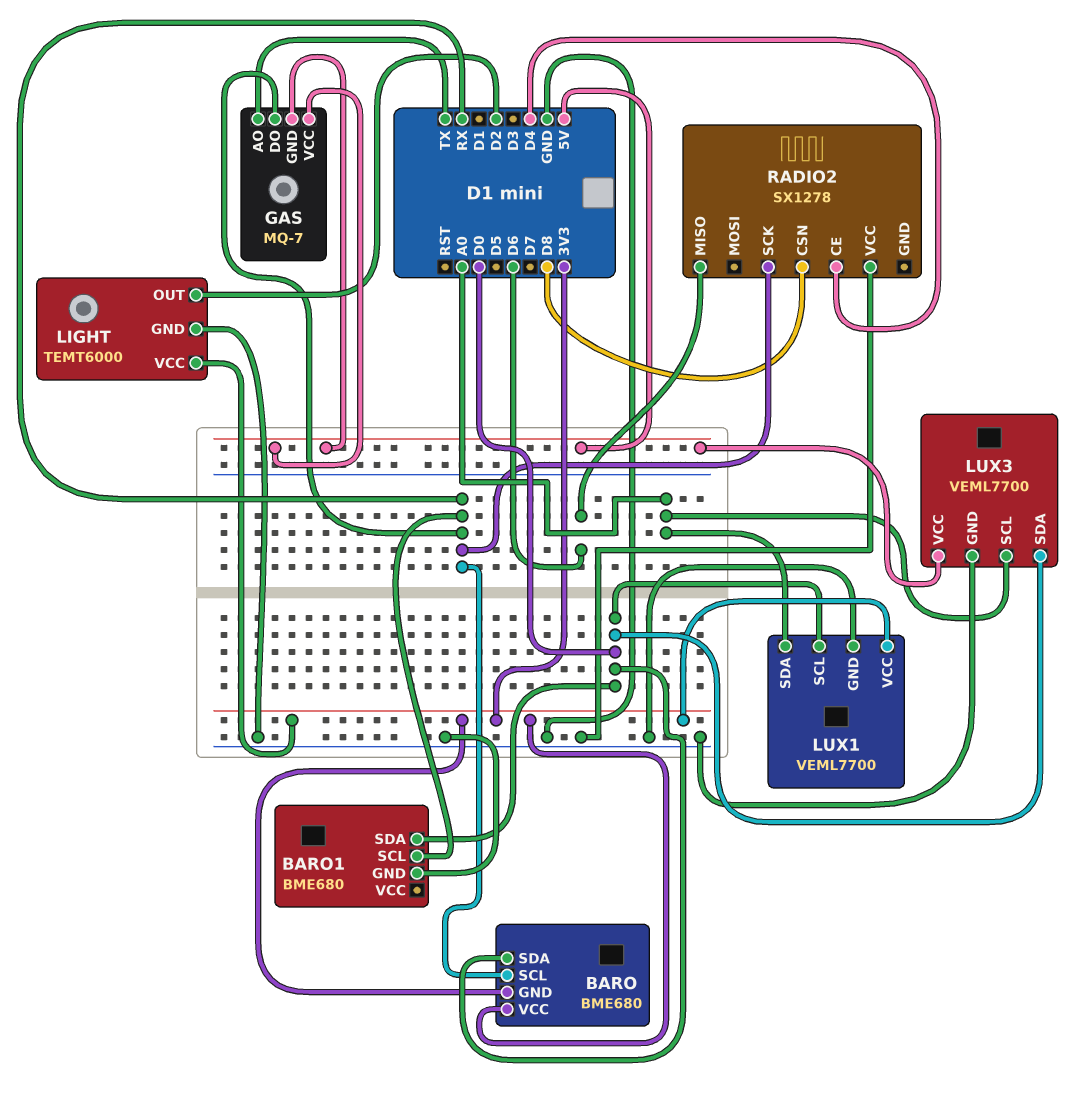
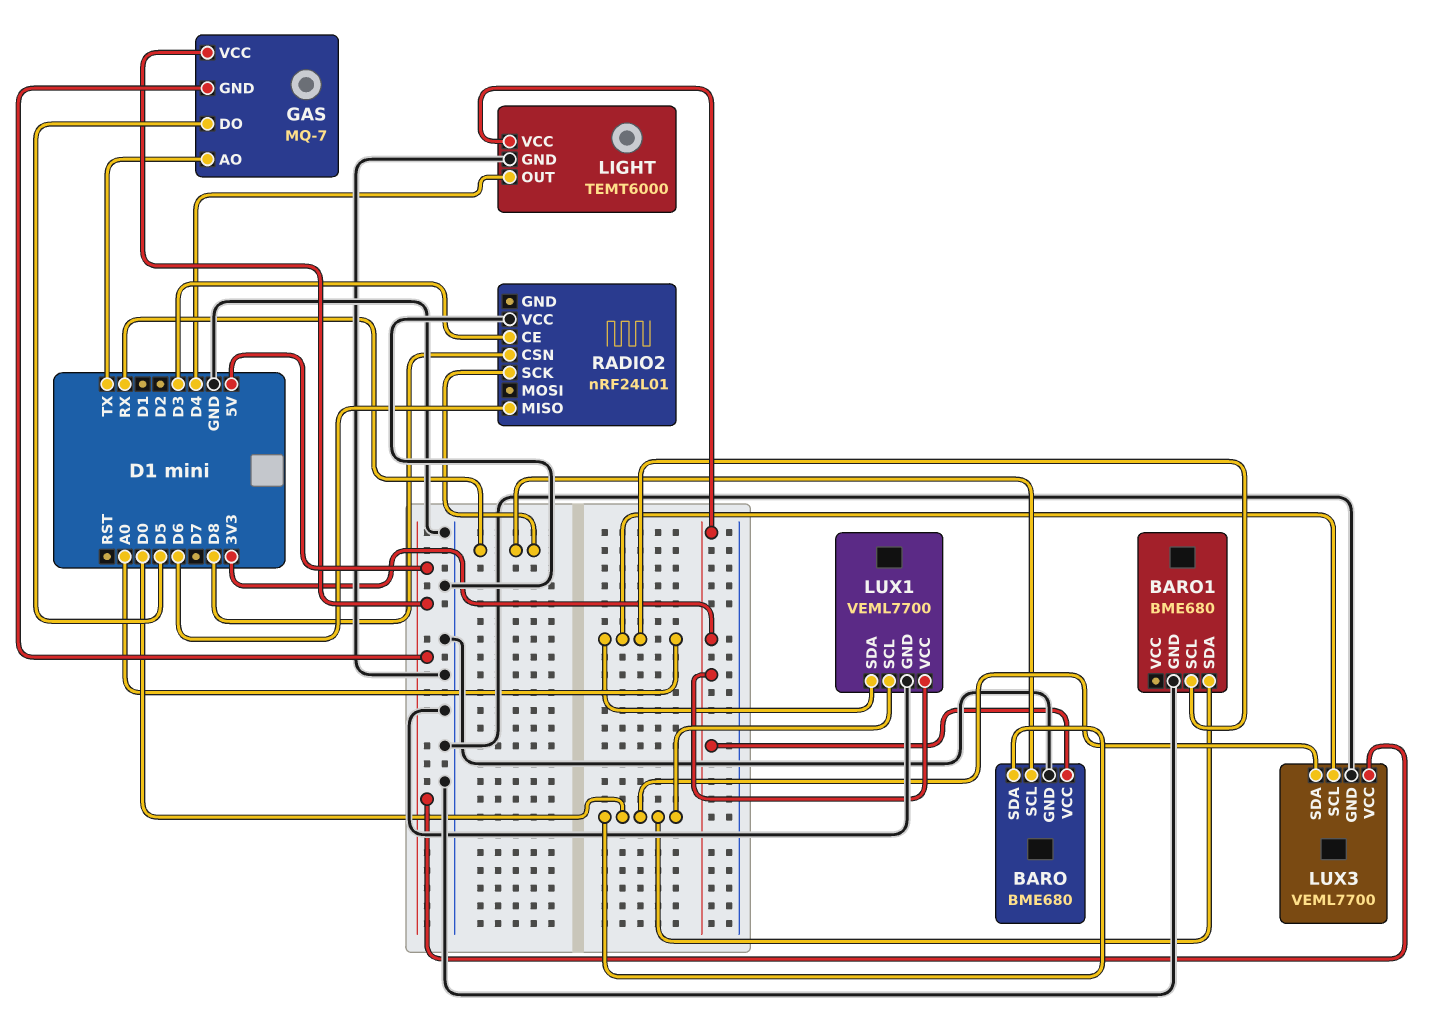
BARO pin GND: 3V3 -> GND
BARO1 pin SCL: RX -> A0
GAS pin DO: RX -> D5
LIGHT pin OUT: D2 -> D4
RADIO2: SX1278 -> nRF24L01
RADIO2 pin CE: D4 -> D3

